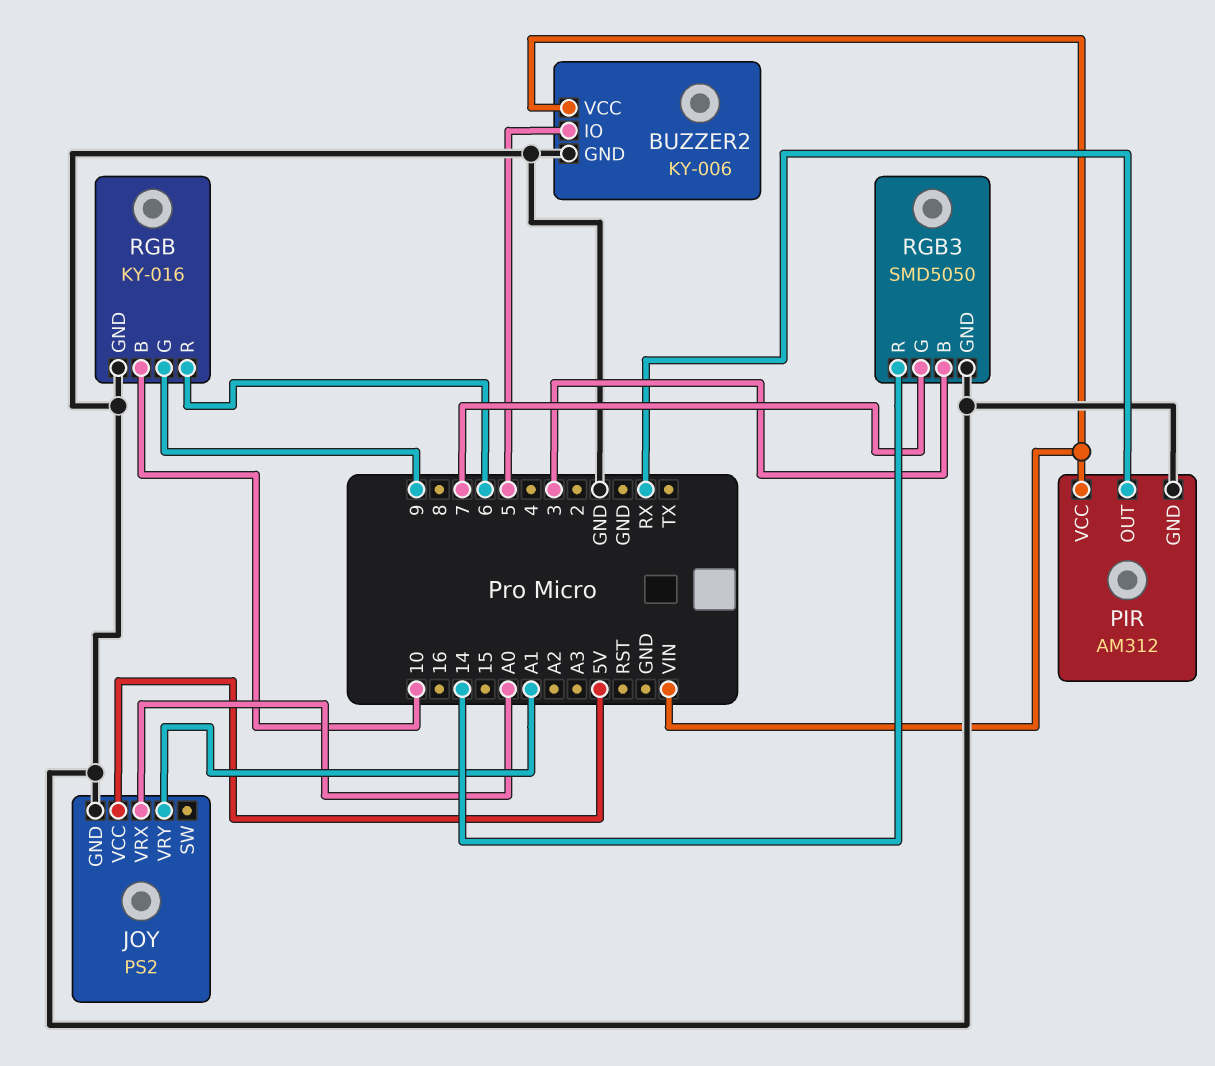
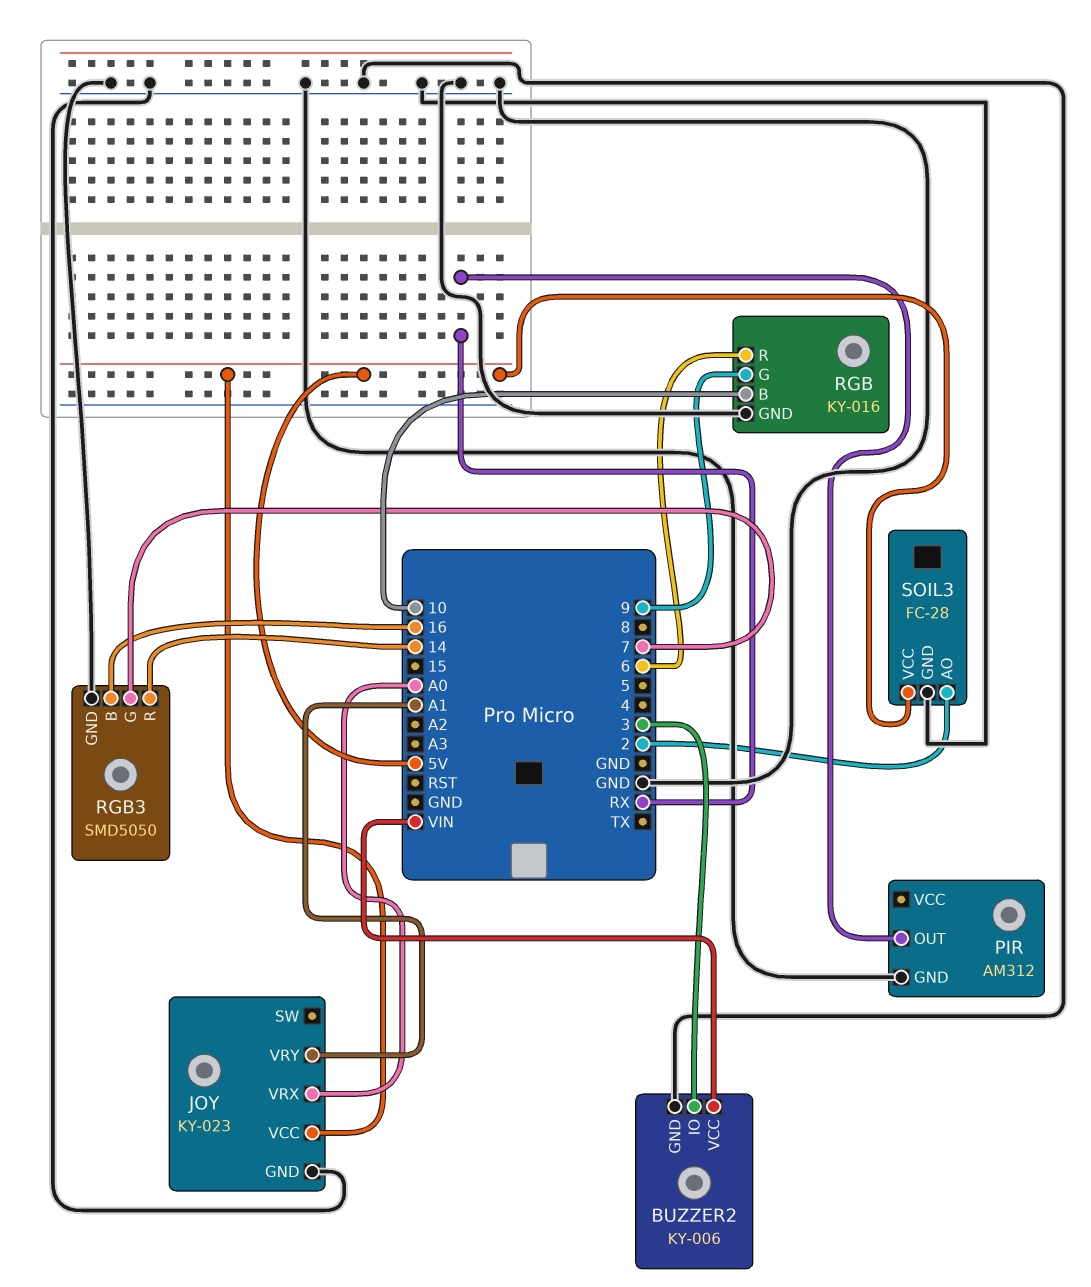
BUZZER2 pin IO: 5 -> 3
JOY: PS2 -> KY-023
PIR pin VCC: VIN -> none
RGB3 pin B: 3 -> 16
SOIL3: none -> FC-28
SOIL3 pin AO: none -> 2
SOIL3 pin GND: none -> GND
SOIL3 pin VCC: none -> 5V

